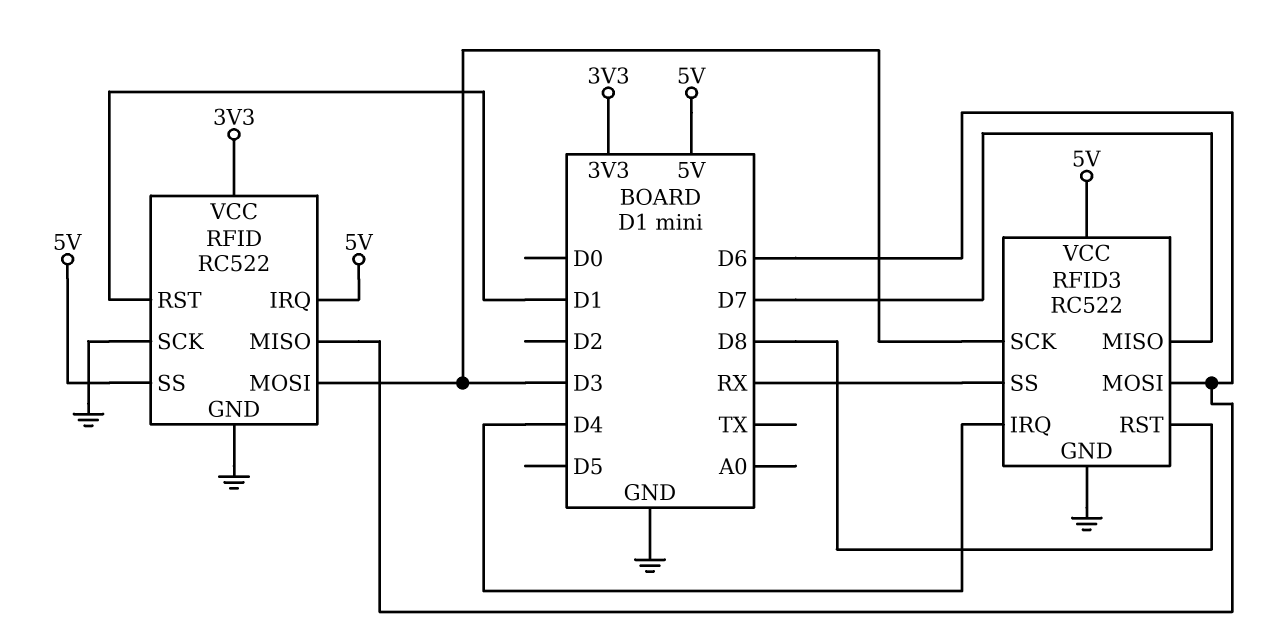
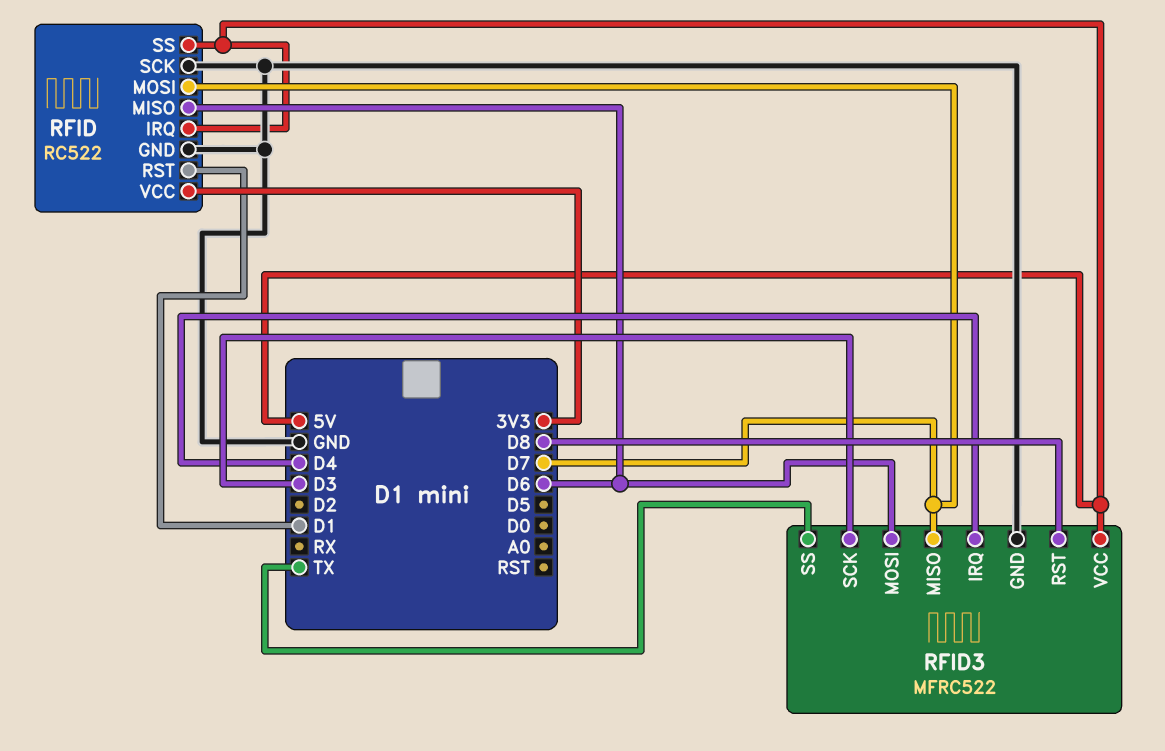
RFID pin MOSI: D3 -> D7
RFID3: RC522 -> MFRC522
RFID3 pin SS: RX -> TX

